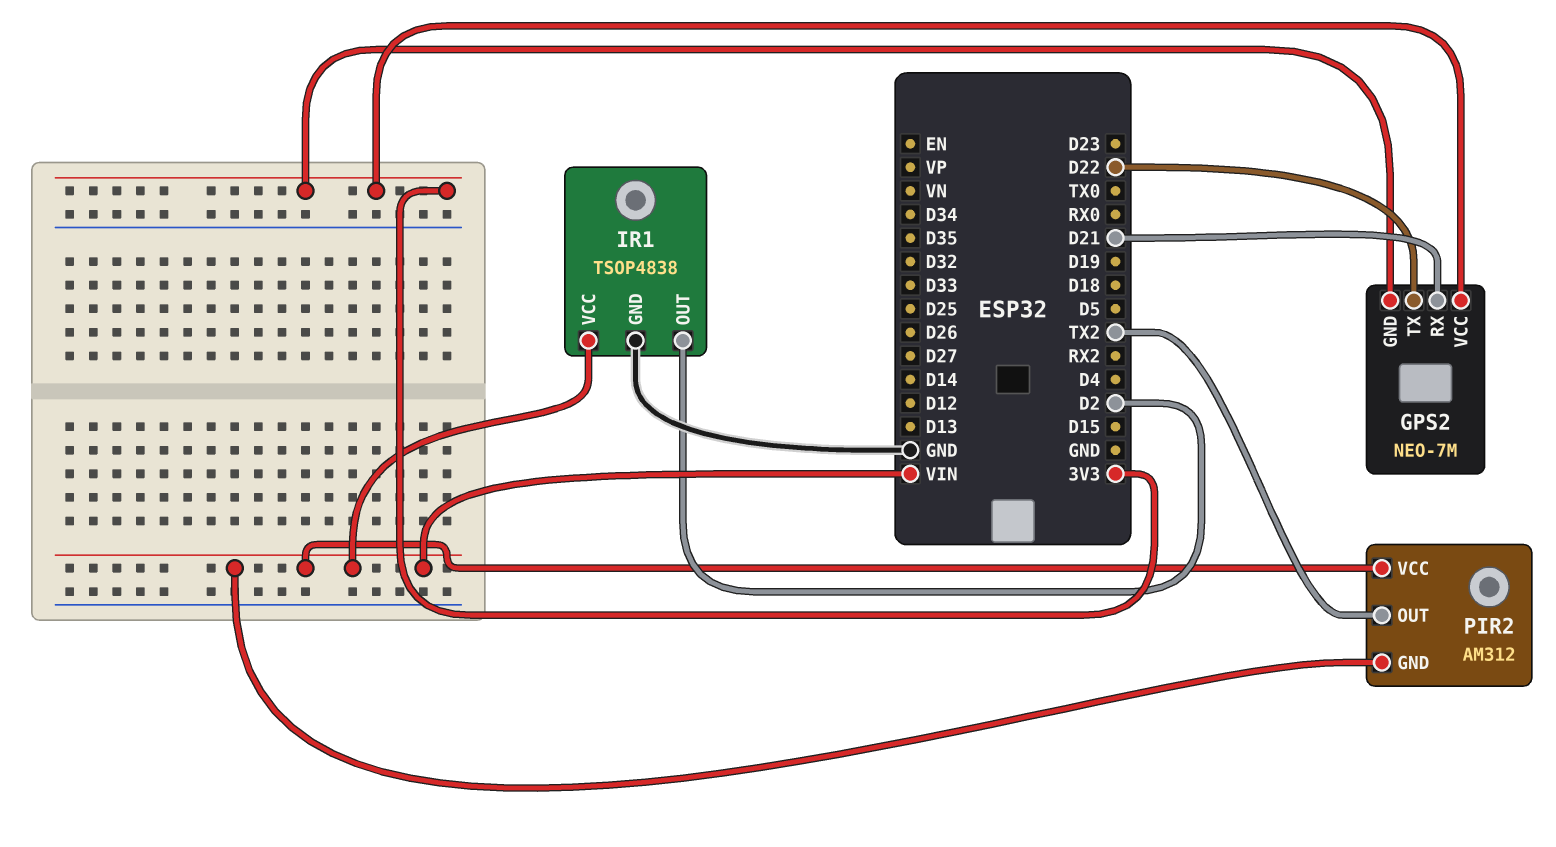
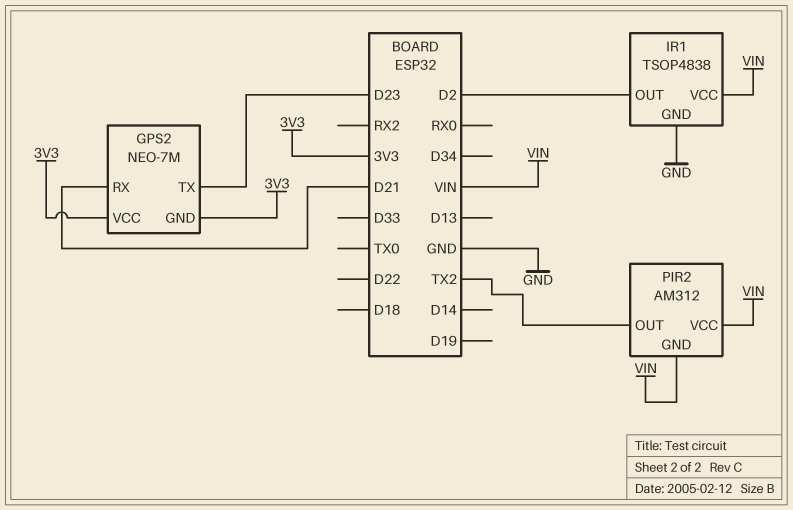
GPS2 pin TX: D22 -> D23

